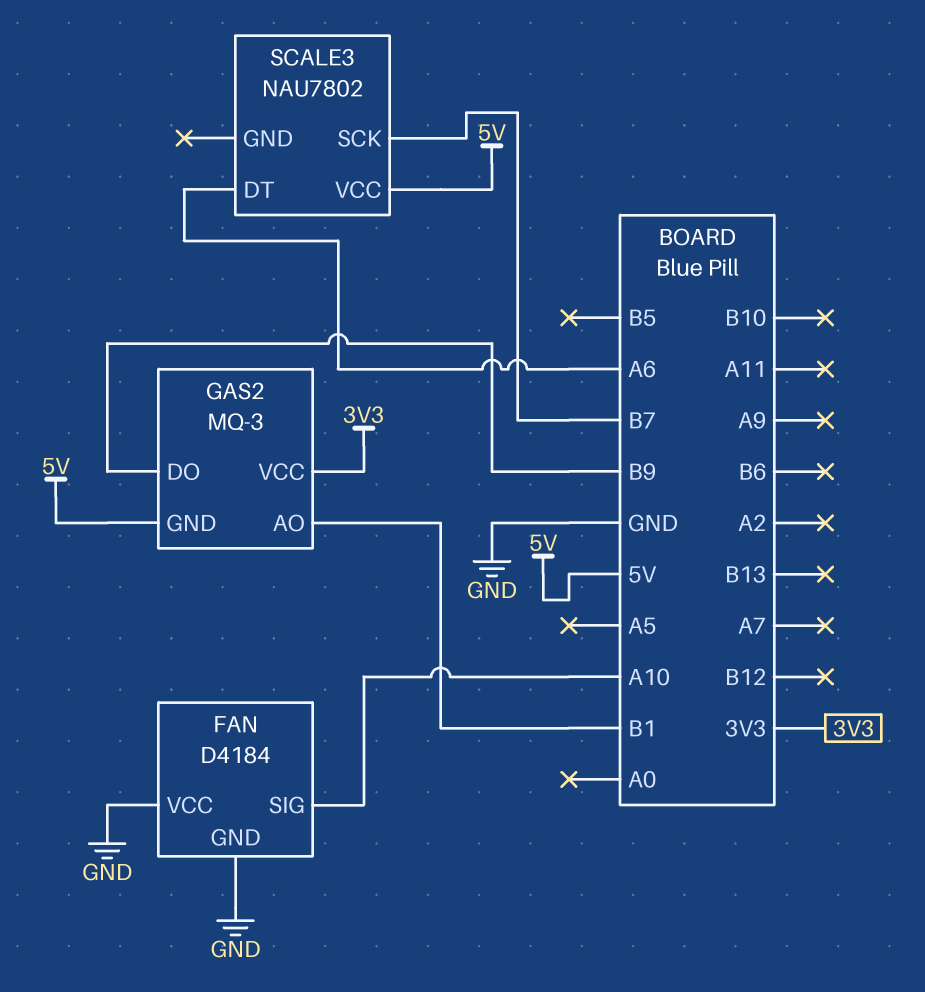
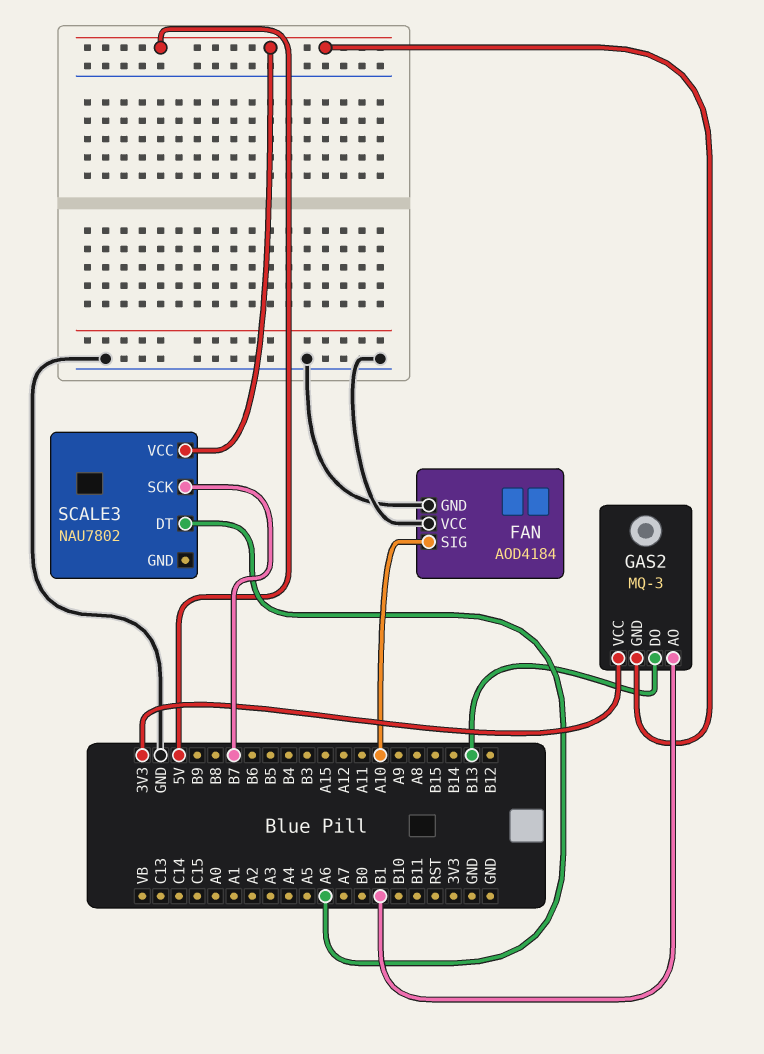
FAN: D4184 -> AOD4184
GAS2 pin DO: B9 -> B13

